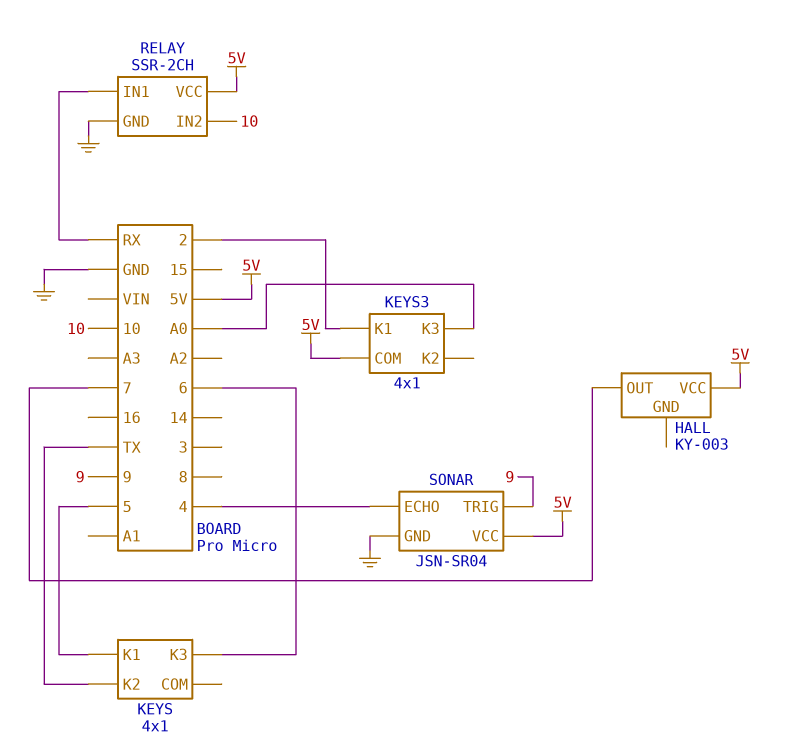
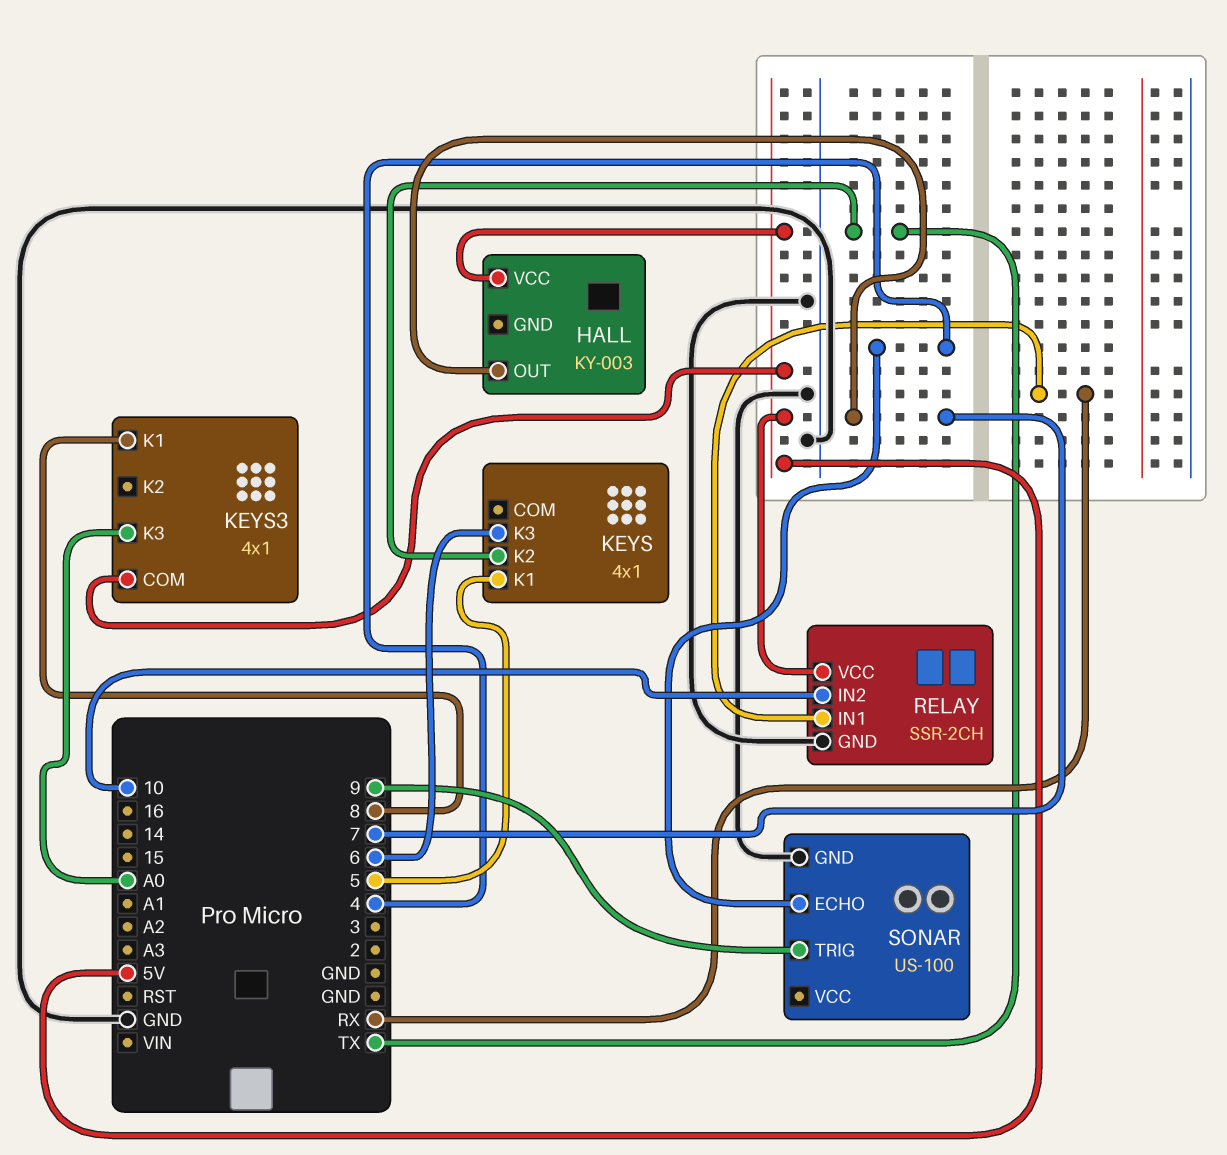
KEYS3 pin K1: 2 -> 8
SONAR: JSN-SR04 -> US-100
SONAR pin VCC: 5V -> none

